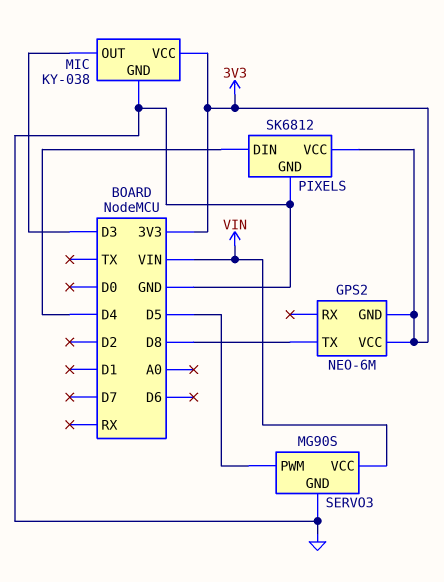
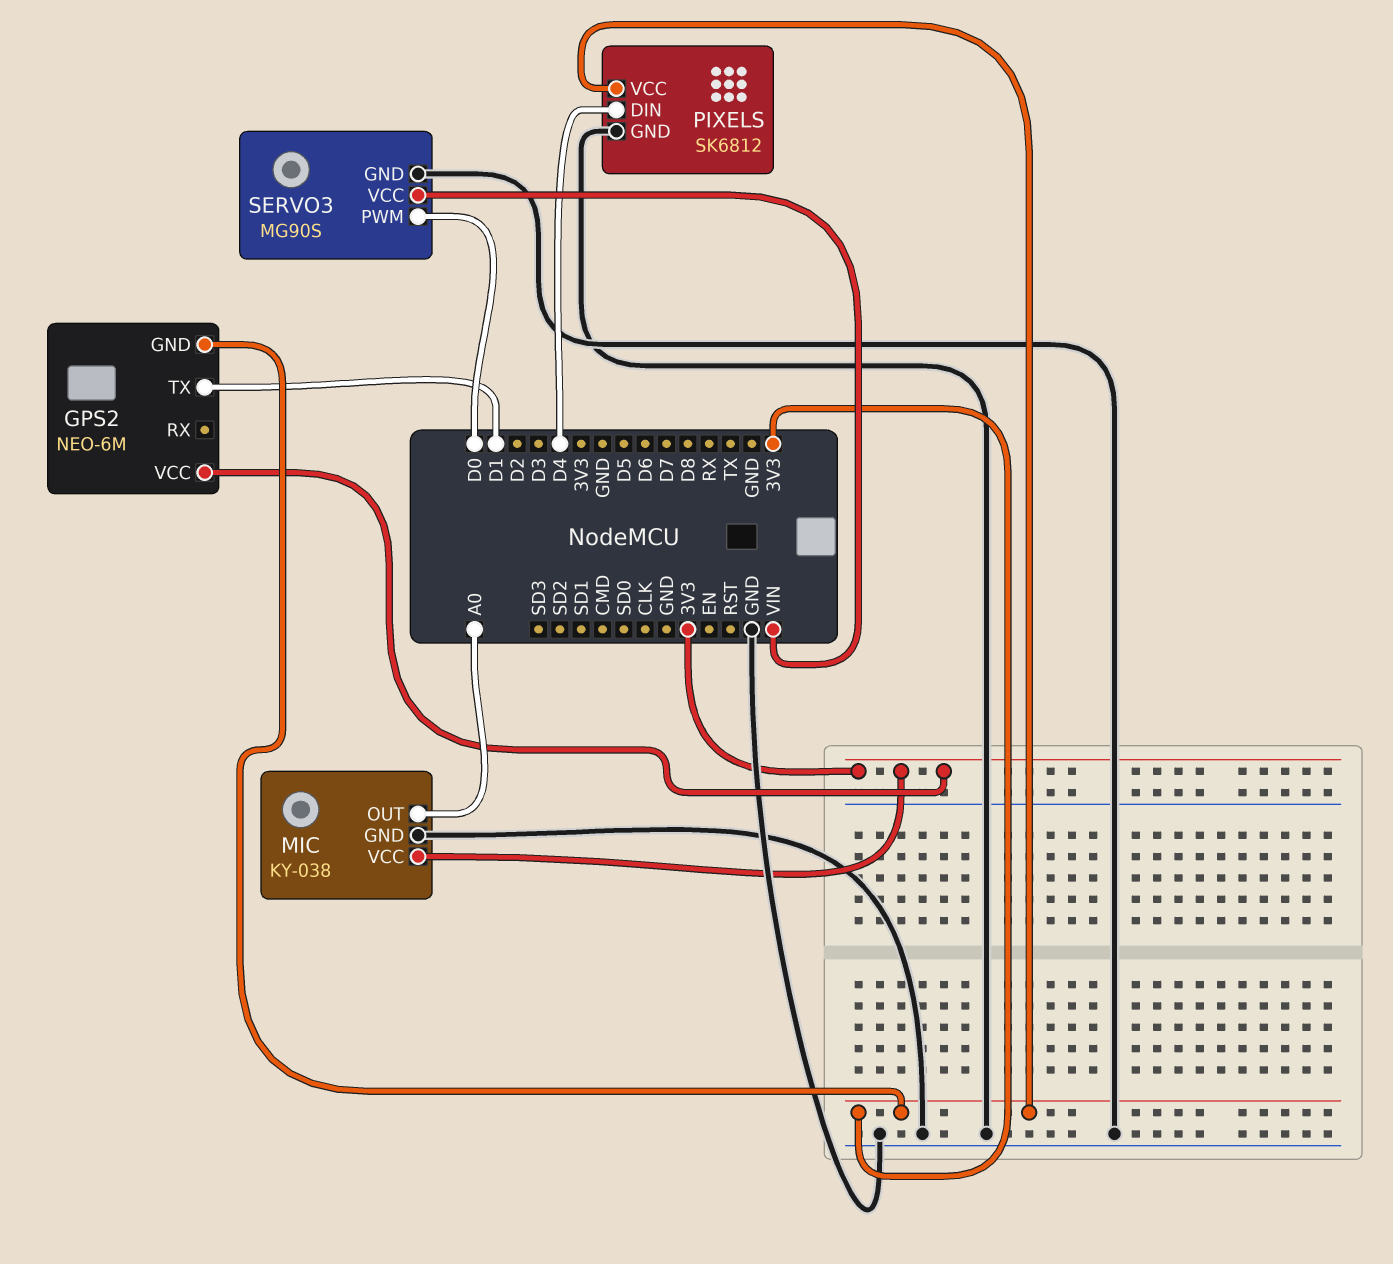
GPS2 pin TX: D8 -> D1
MIC pin OUT: D3 -> A0
SERVO3 pin PWM: D5 -> D0

